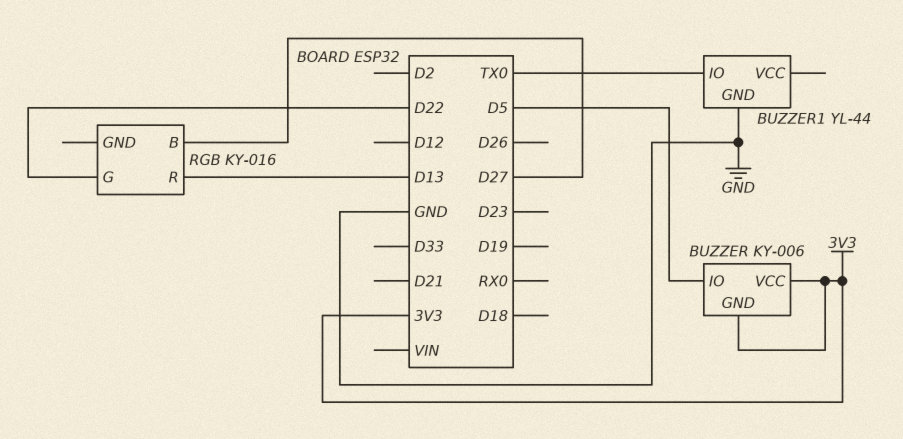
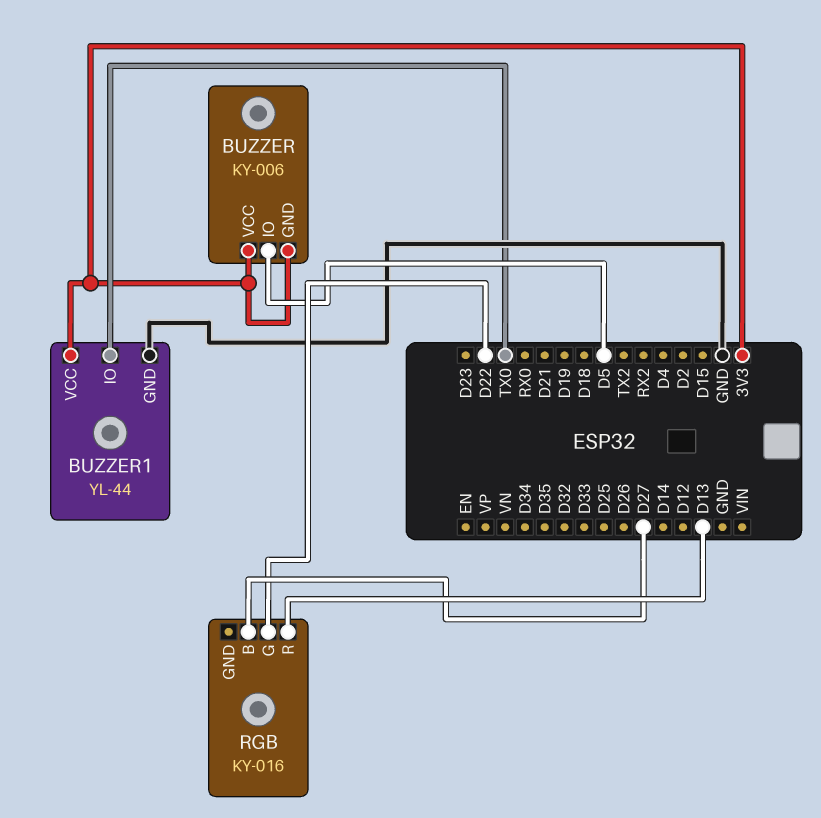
BUZZER1 pin VCC: none -> 3V3

